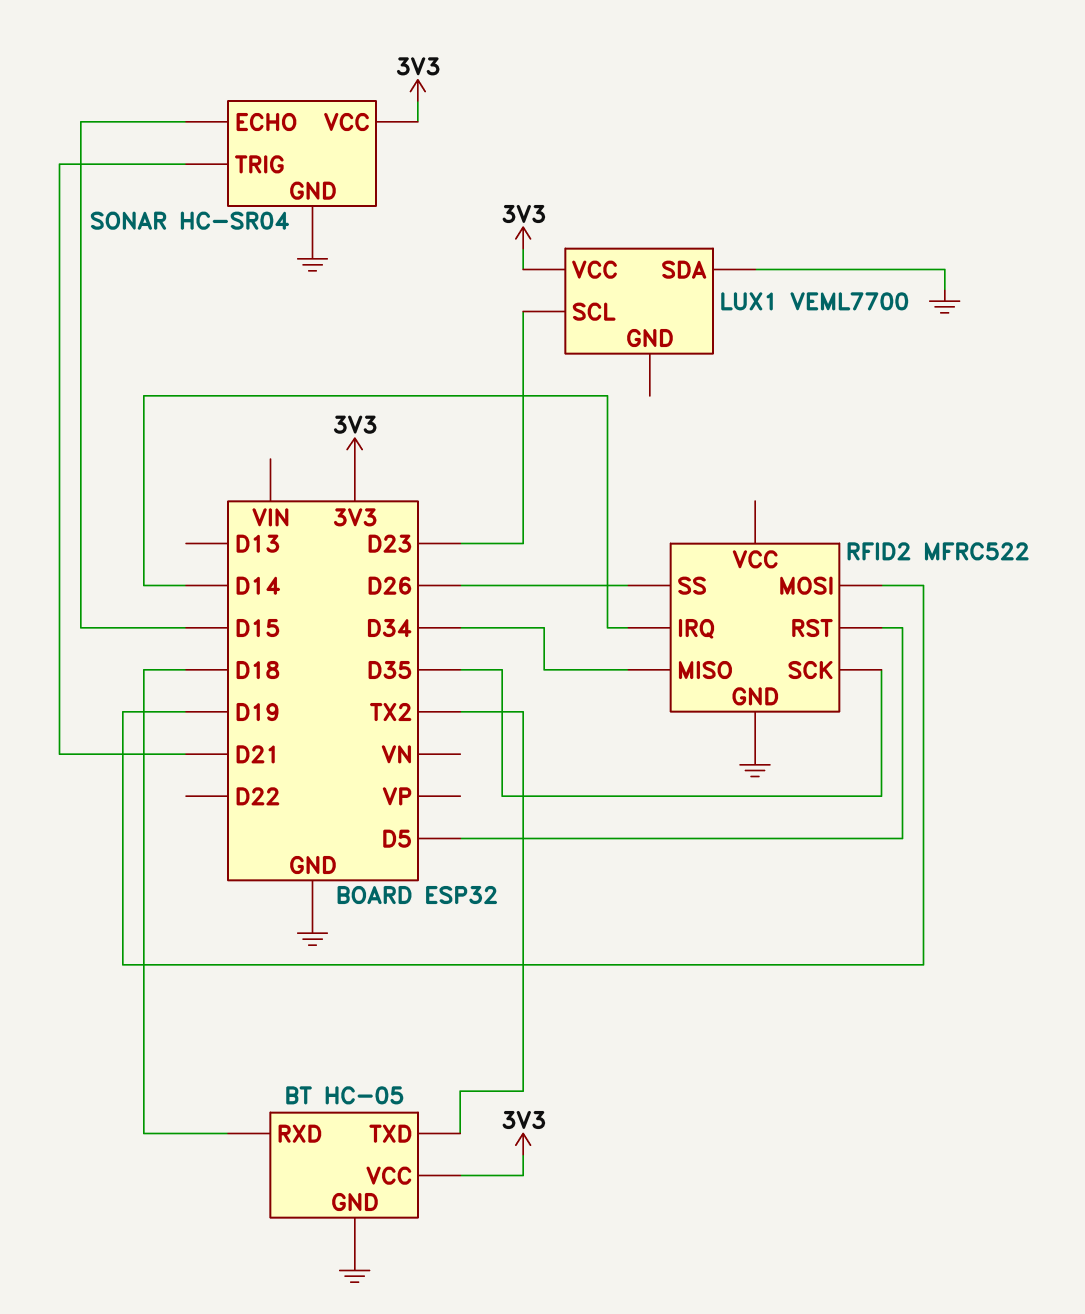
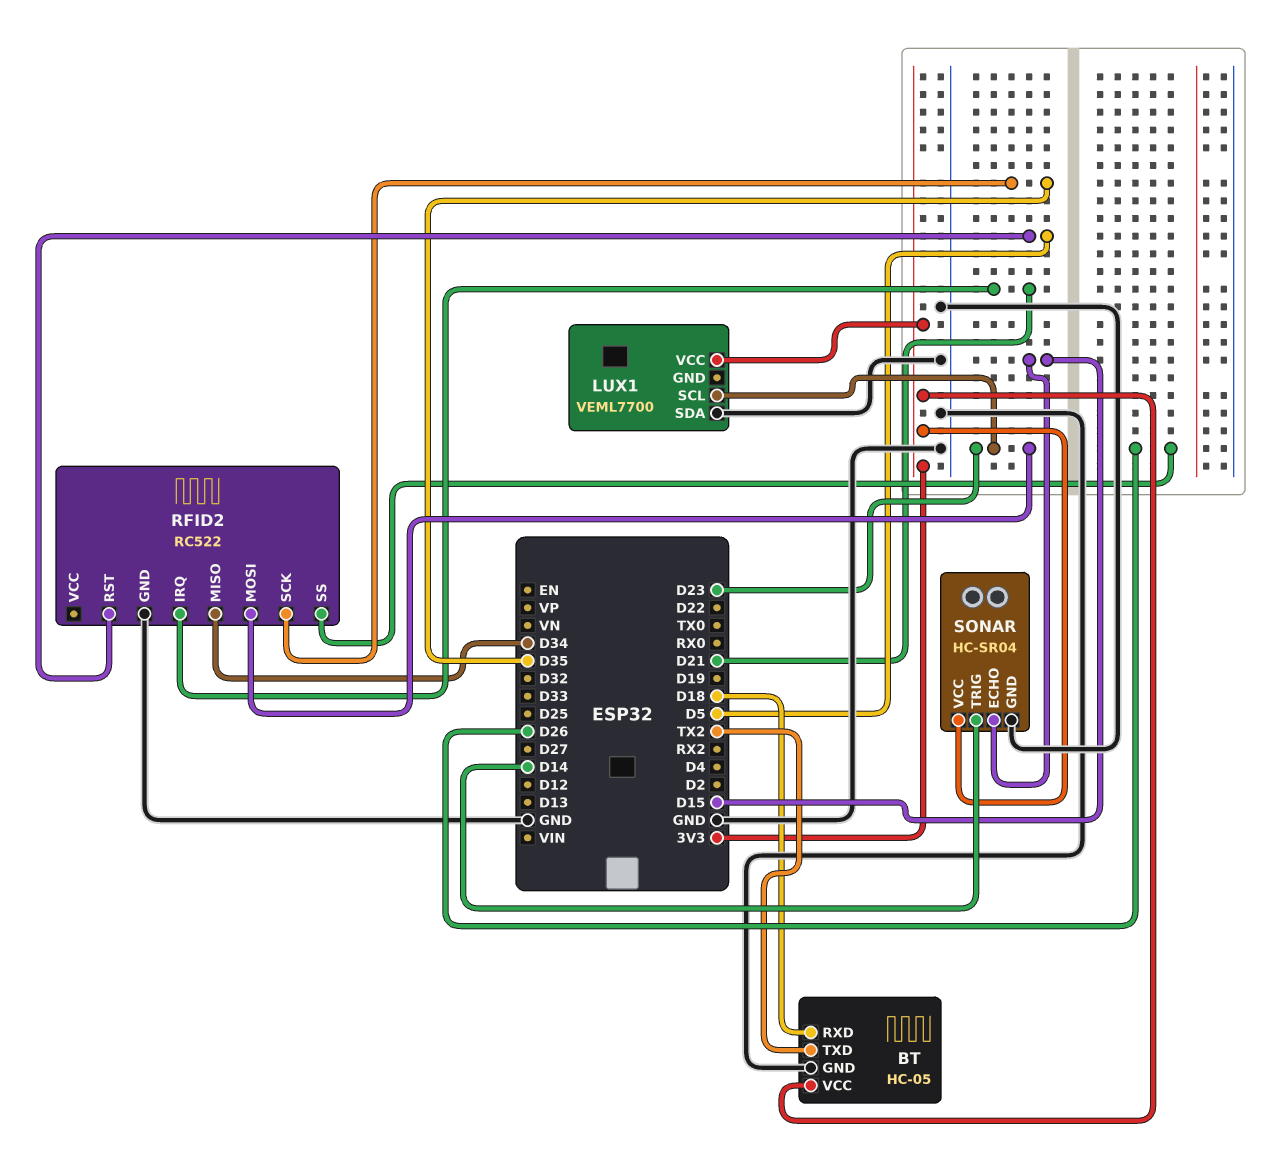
RFID2: MFRC522 -> RC522
RFID2 pin IRQ: D14 -> D21
RFID2 pin MOSI: D19 -> D23
SONAR pin TRIG: D21 -> D14

